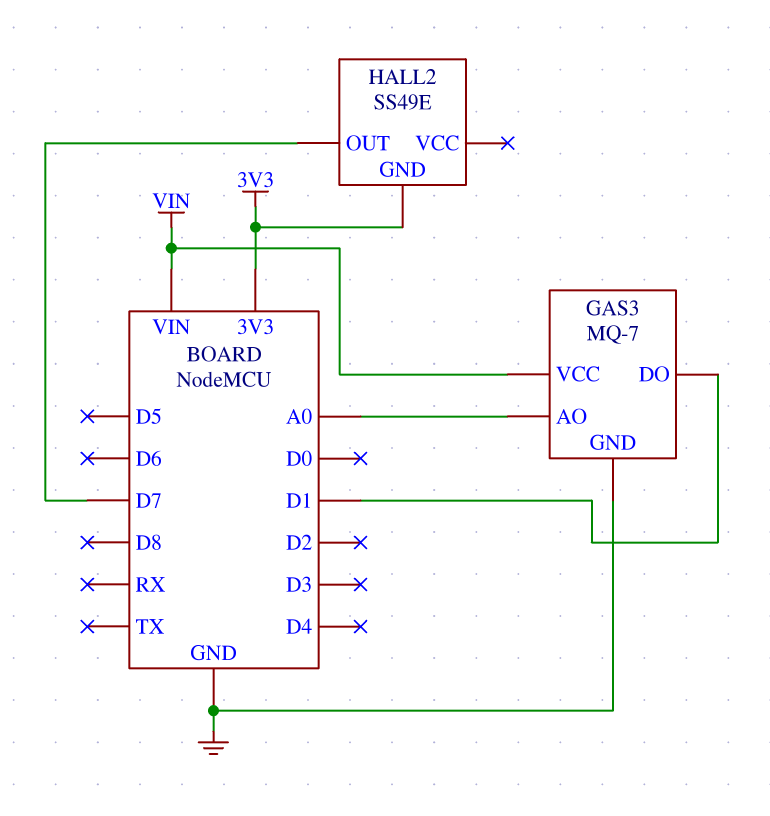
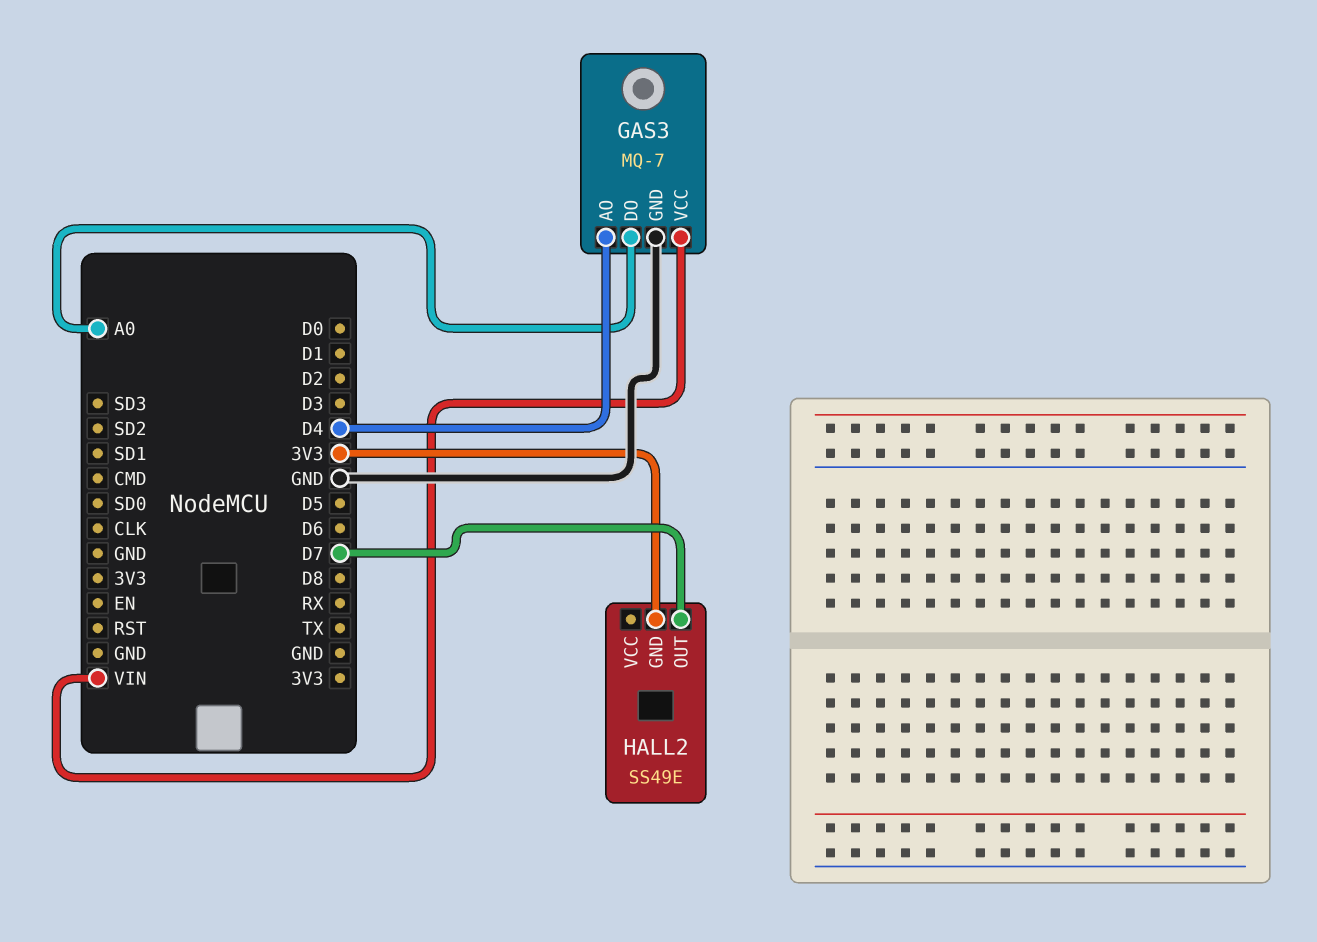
GAS3 pin AO: A0 -> D4
GAS3 pin DO: D1 -> A0

